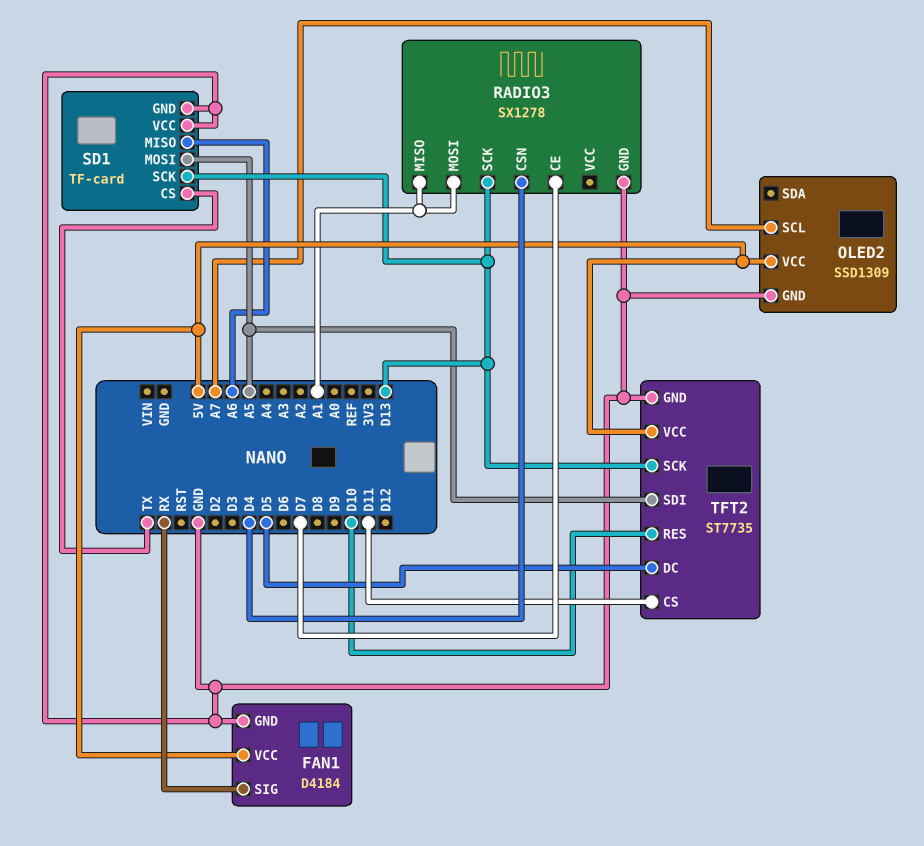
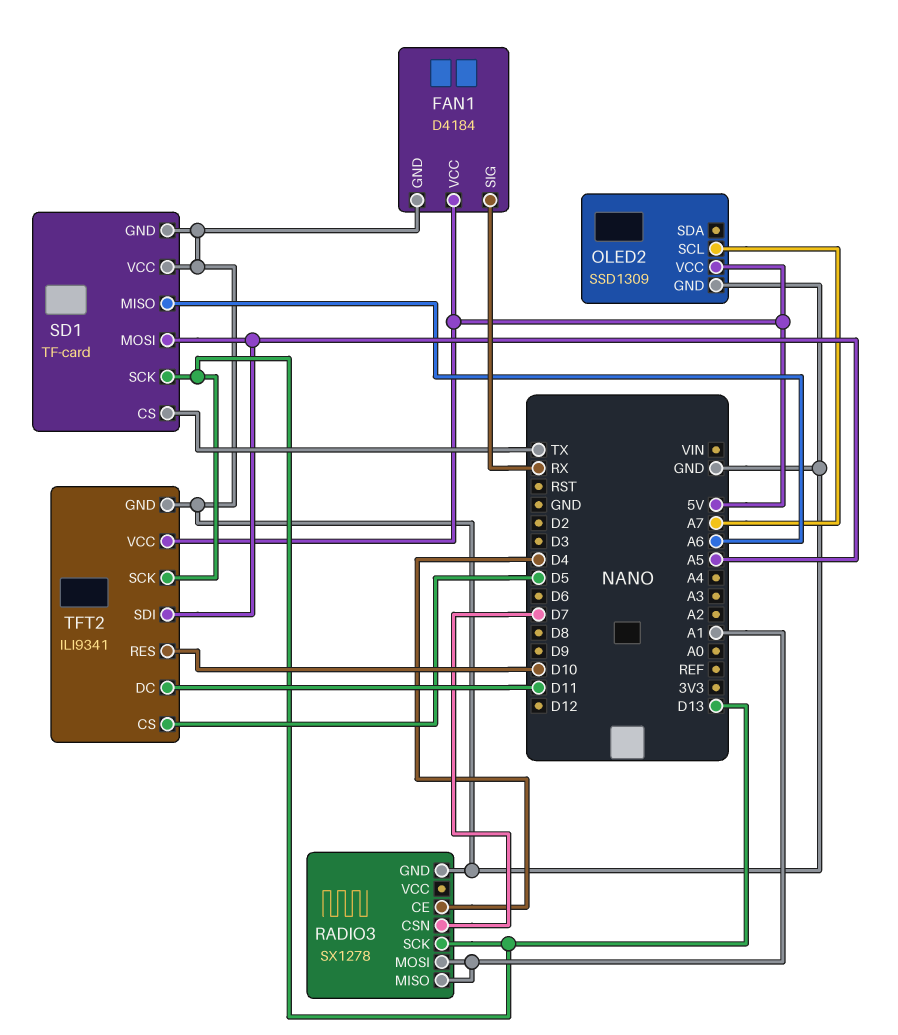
RADIO3 pin CE: D7 -> D4
RADIO3 pin CSN: D4 -> D7
TFT2: ST7735 -> ILI9341
TFT2 pin CS: D11 -> D5
TFT2 pin DC: D5 -> D11

